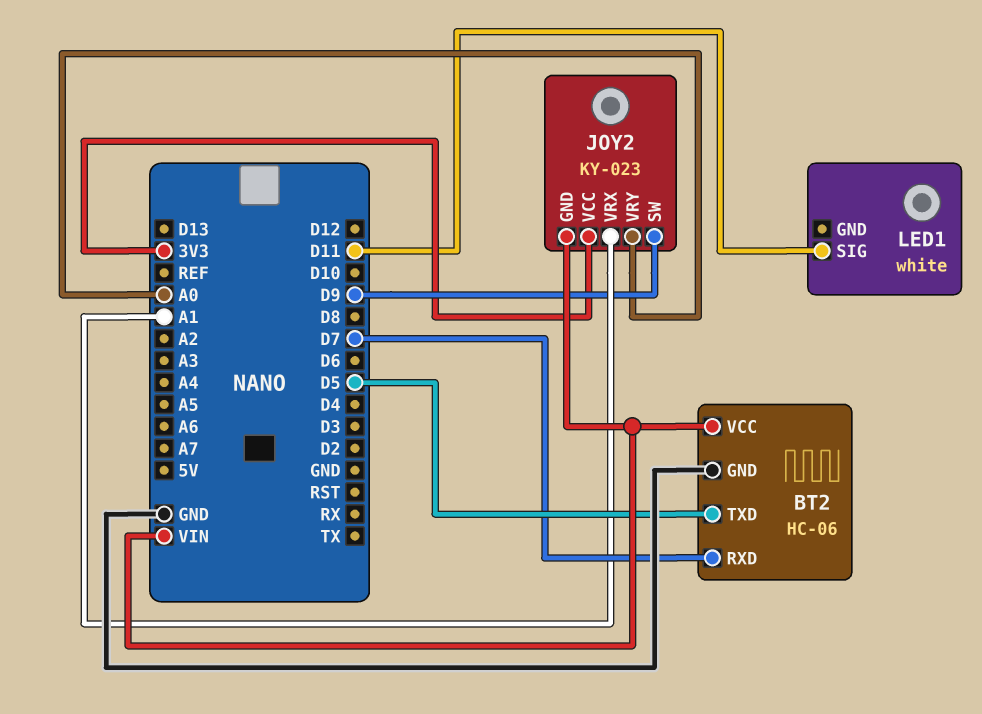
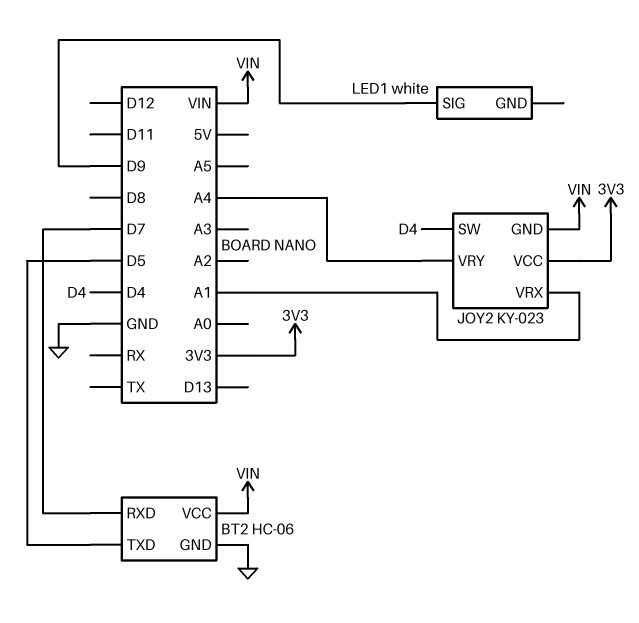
JOY2 pin SW: D9 -> D4
JOY2 pin VRY: A0 -> A4
LED1 pin SIG: D11 -> D9

